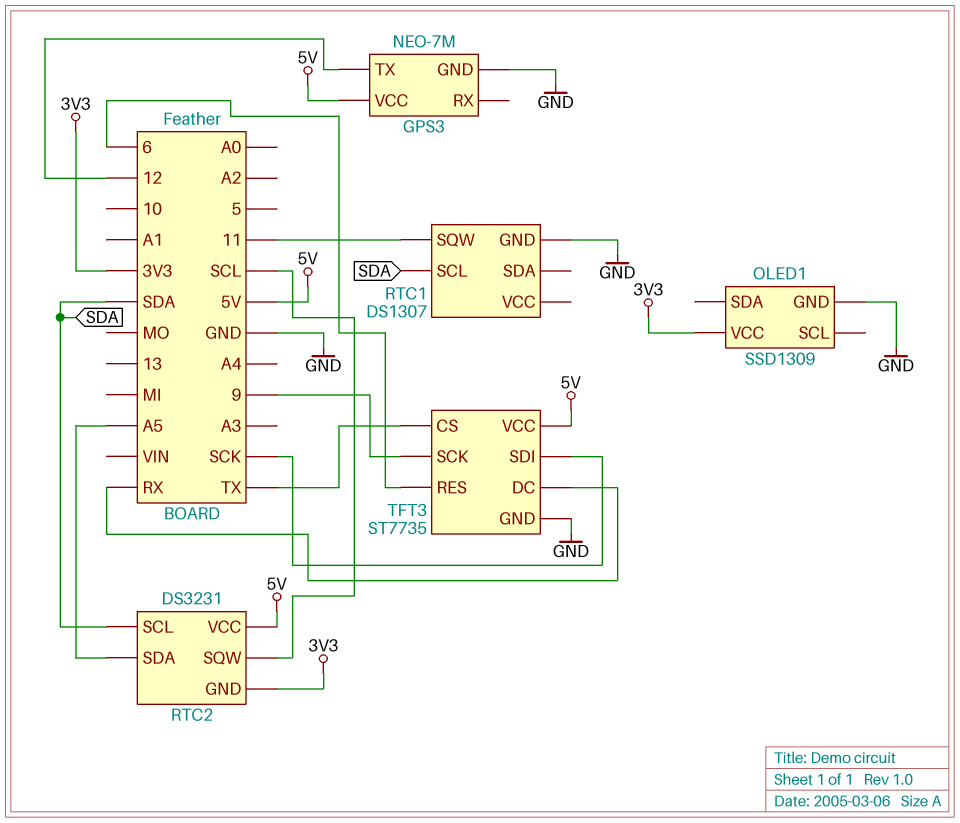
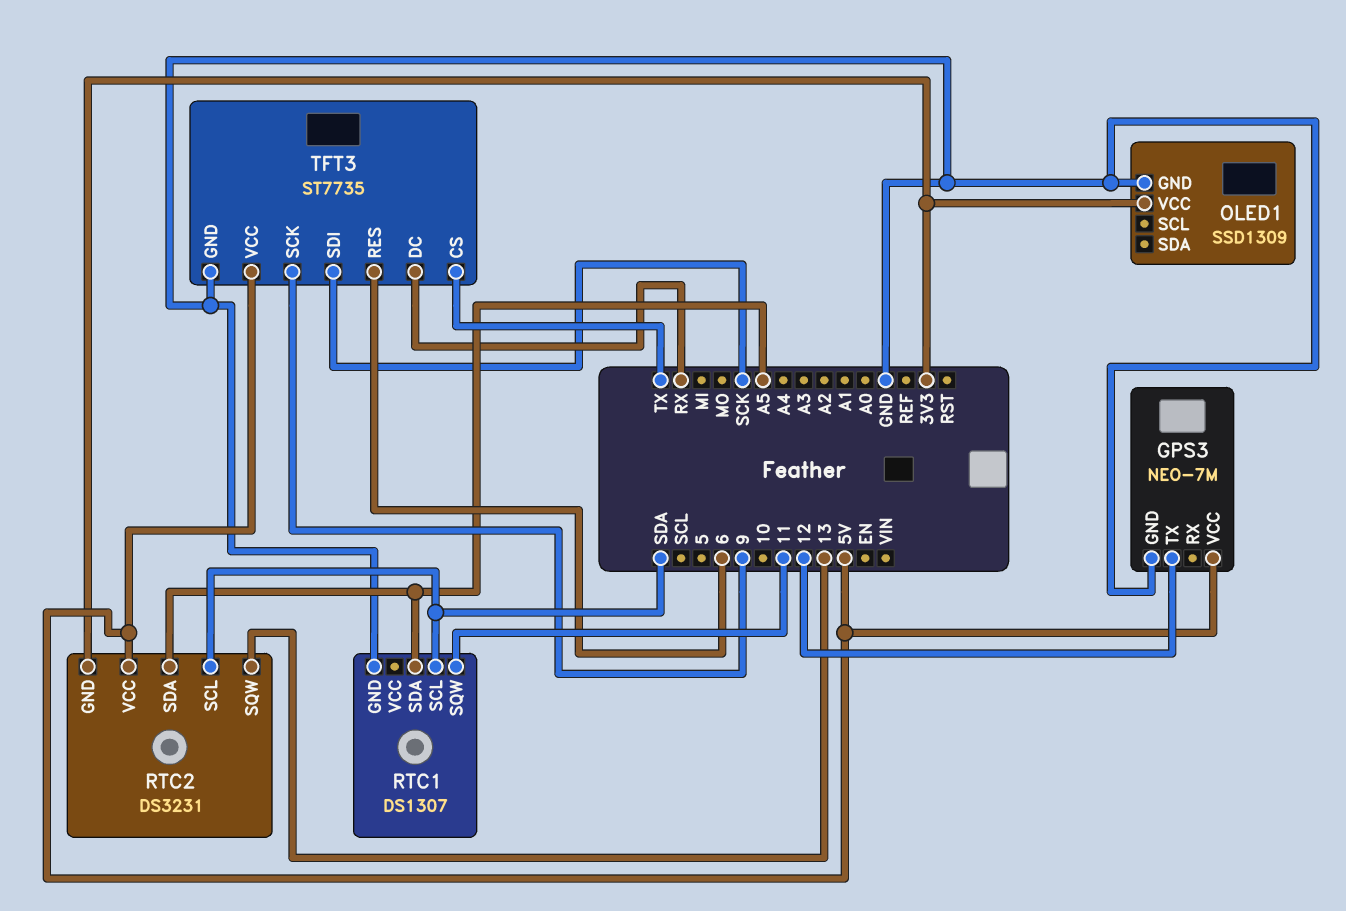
RTC1 pin SDA: none -> A5
RTC2 pin SQW: SCL -> 13

